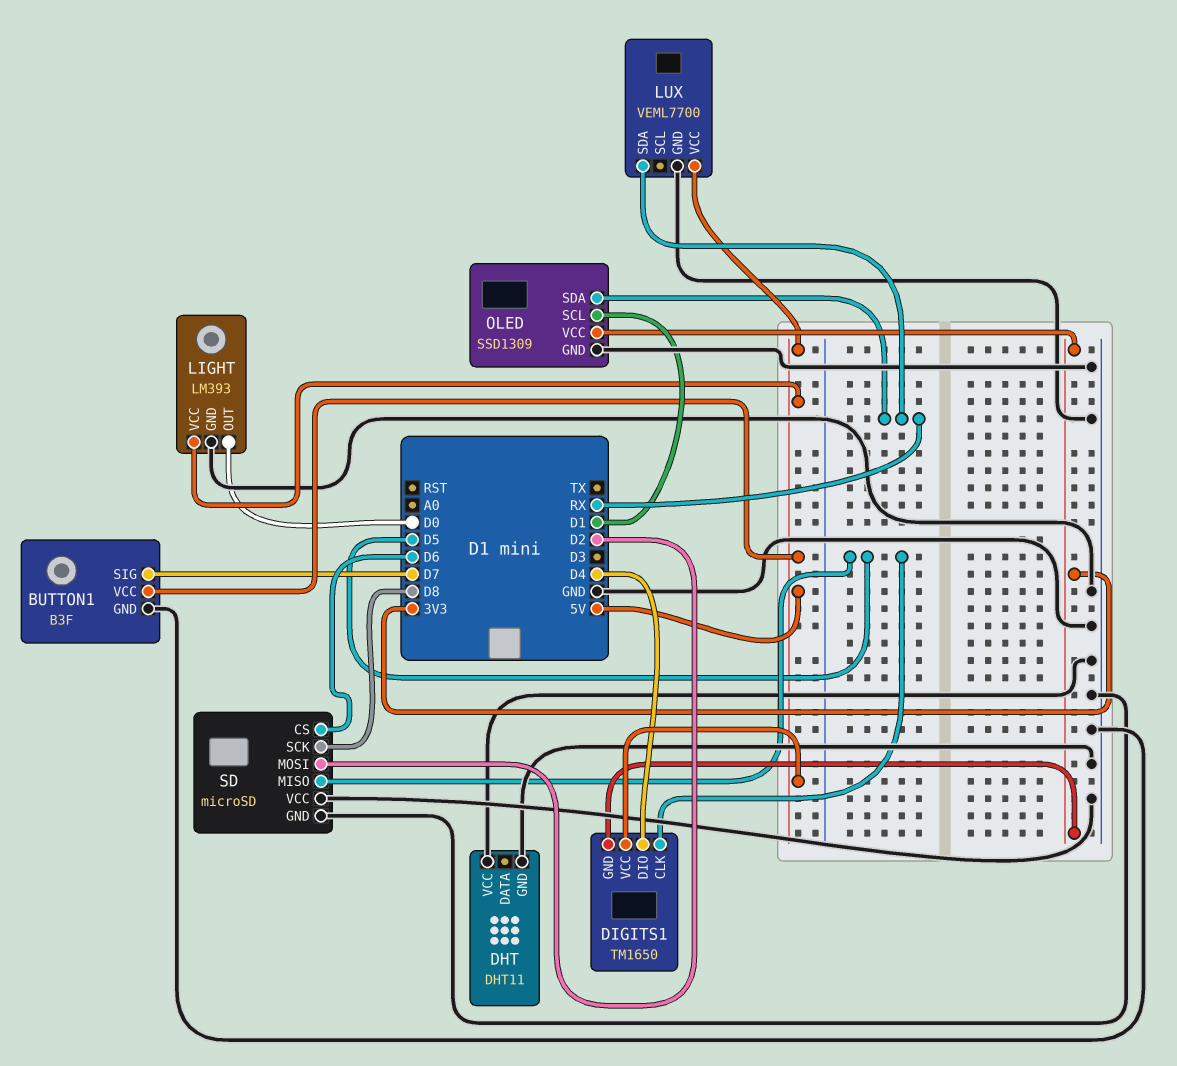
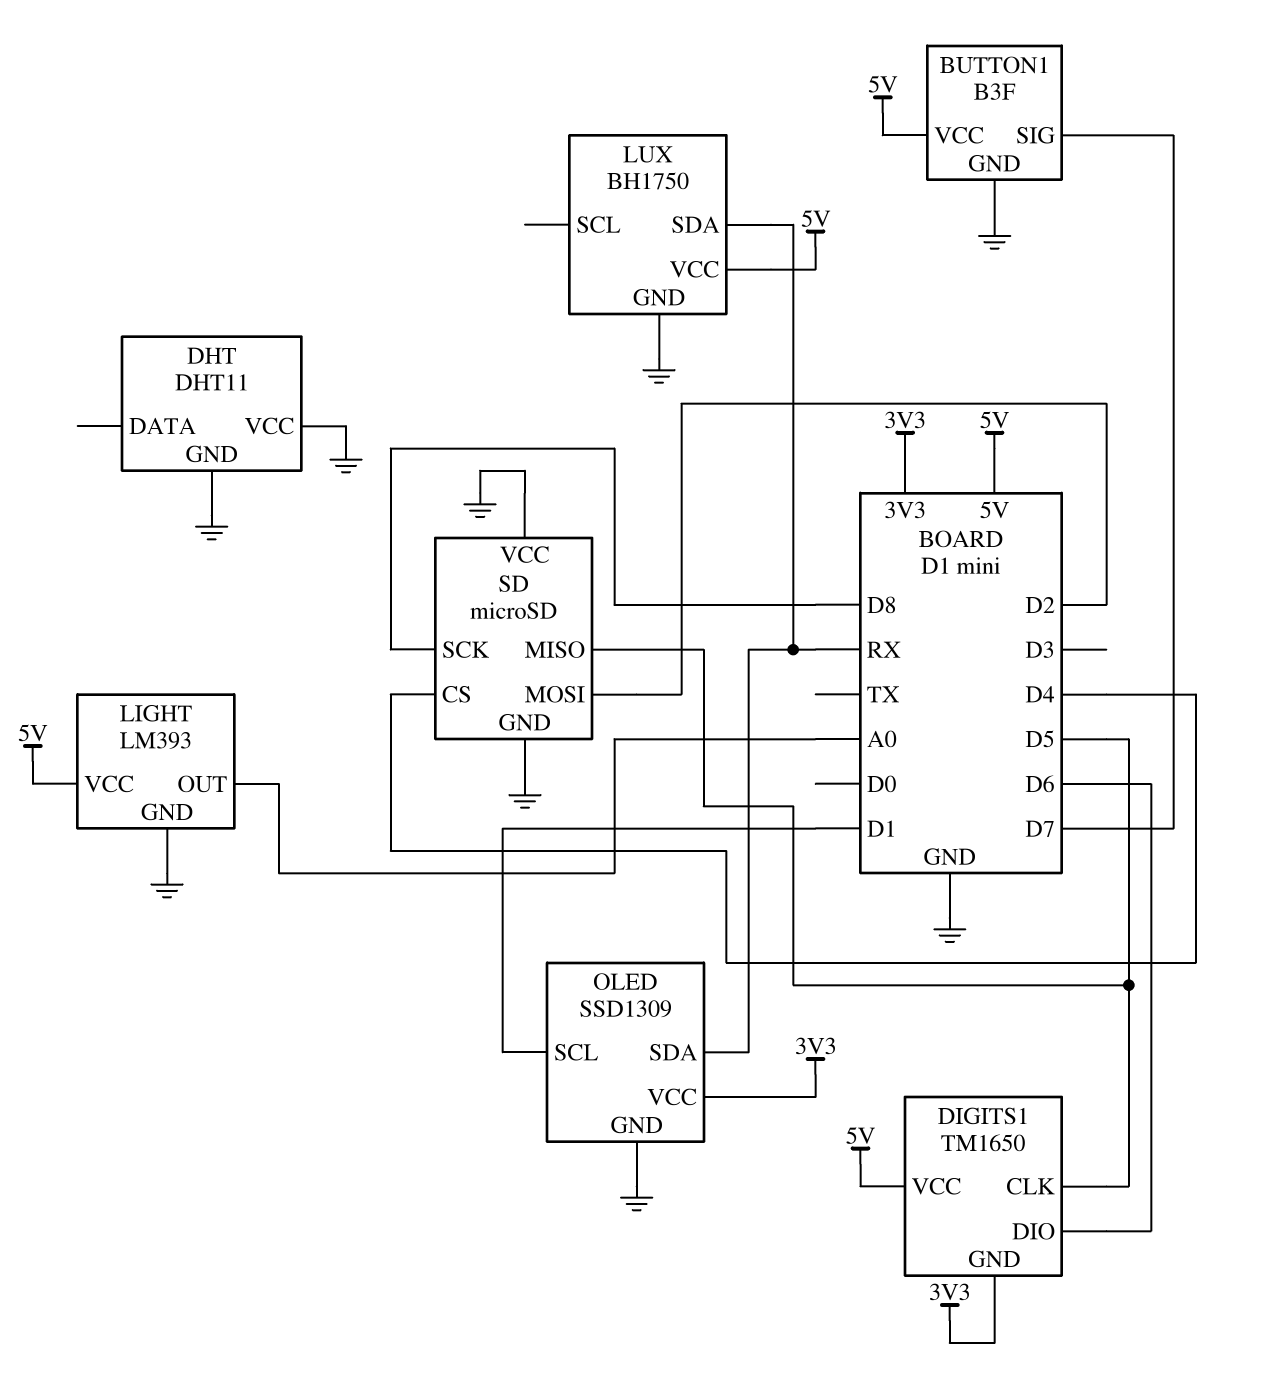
DIGITS1 pin DIO: D4 -> D6
LIGHT pin OUT: D0 -> A0
LUX: VEML7700 -> BH1750
SD pin CS: D6 -> D4

